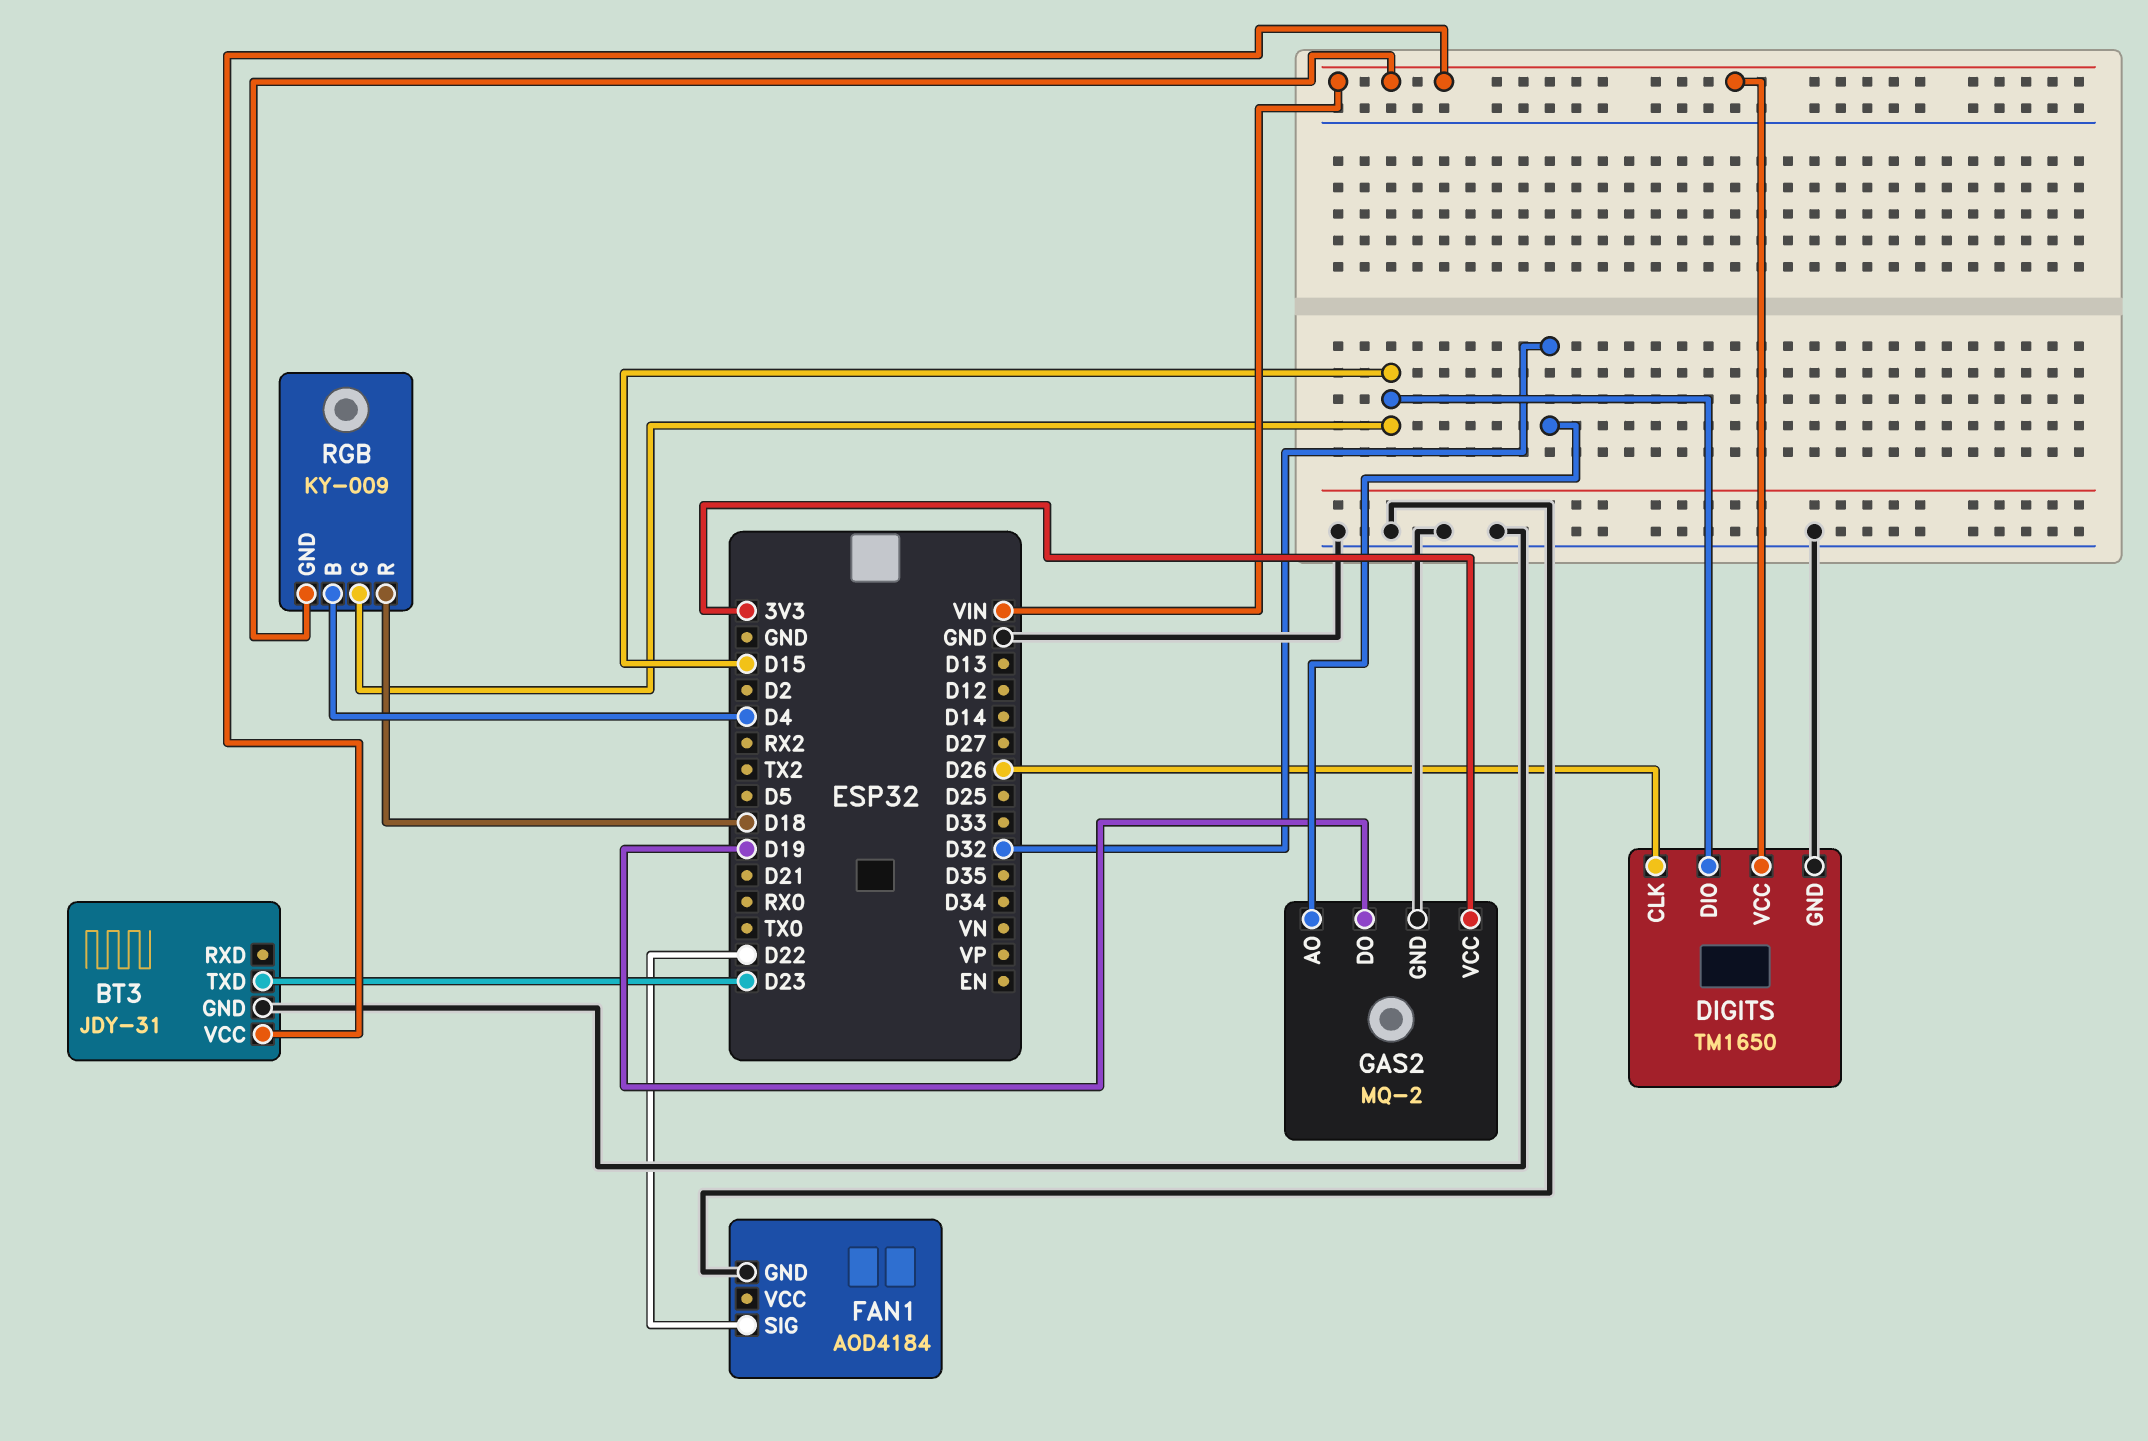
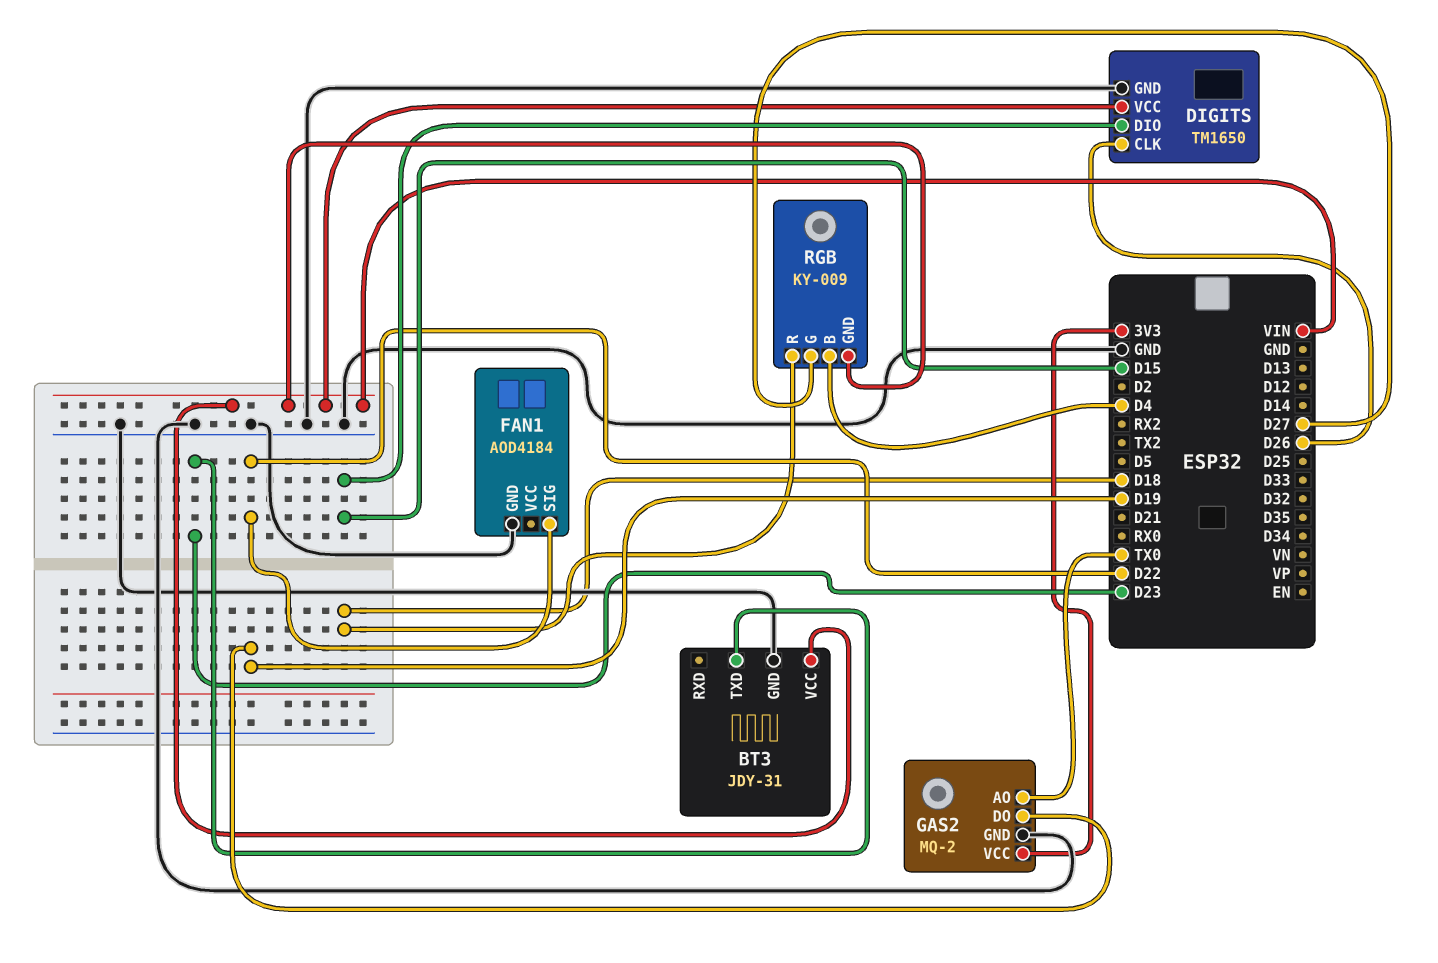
GAS2 pin AO: D32 -> TX0
RGB pin G: D15 -> D27

